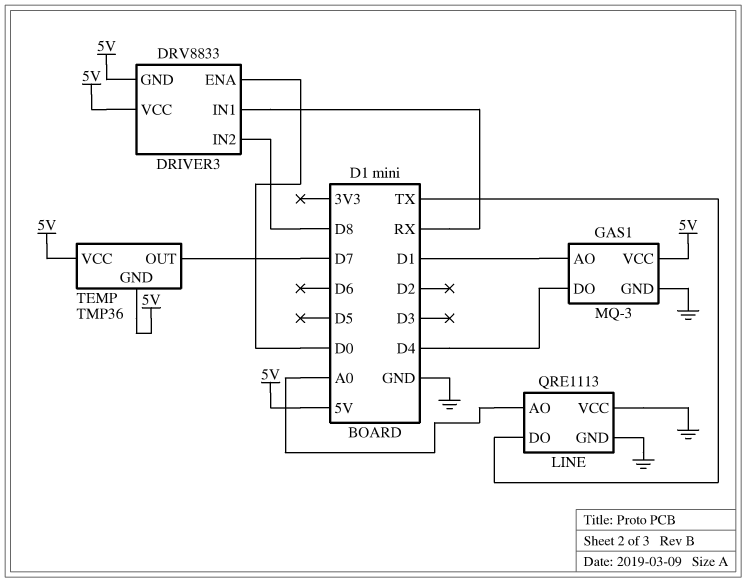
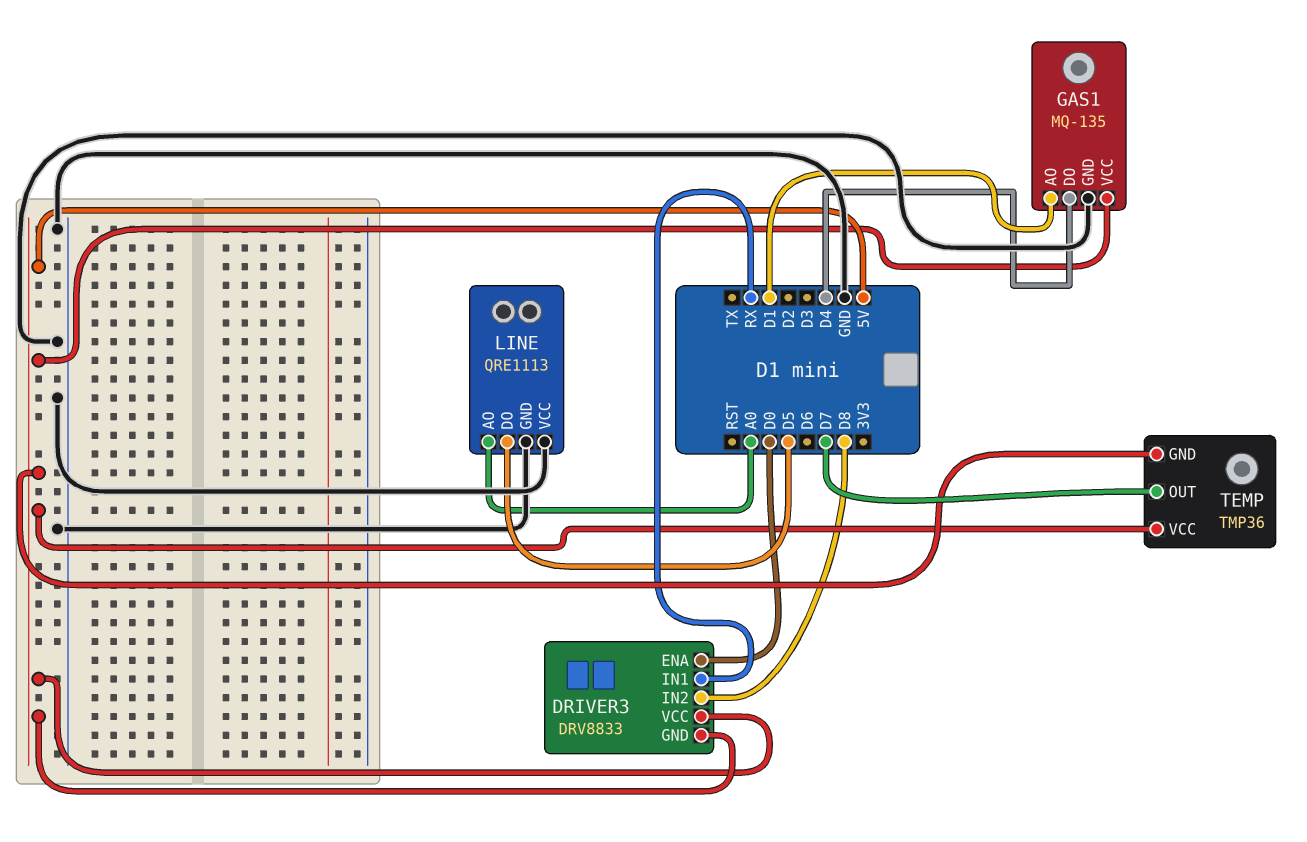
GAS1: MQ-3 -> MQ-135
LINE pin DO: TX -> D5

